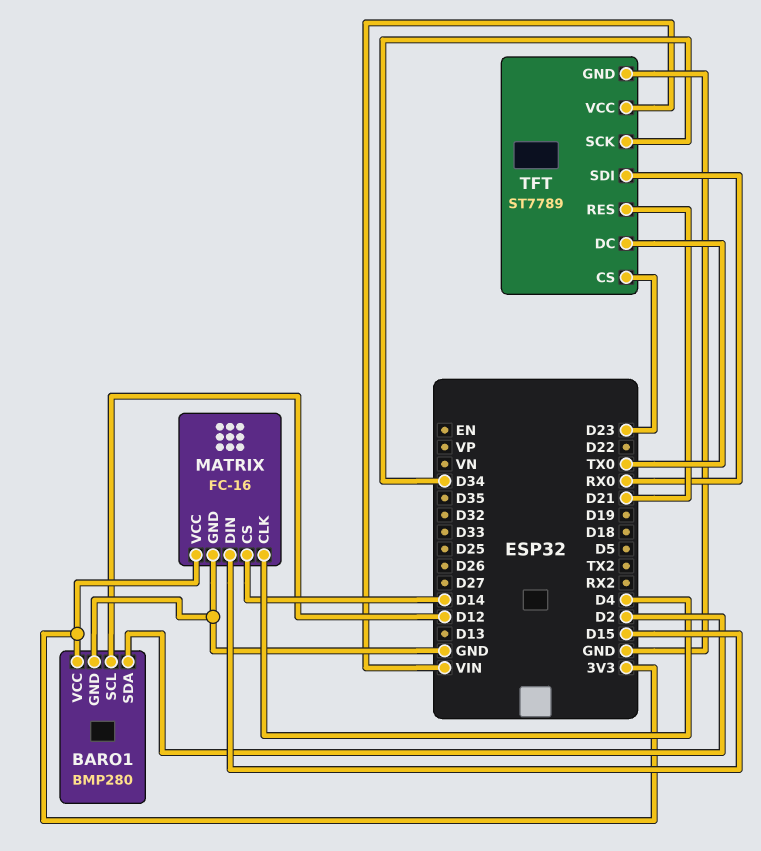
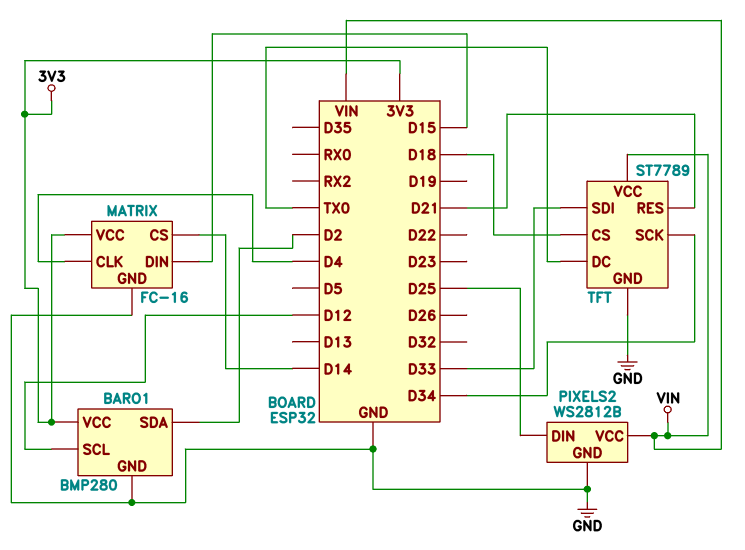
PIXELS2: none -> WS2812B
PIXELS2 pin DIN: none -> D25
PIXELS2 pin GND: none -> GND
PIXELS2 pin VCC: none -> VIN
TFT pin CS: D23 -> D18
TFT pin SDI: RX0 -> D33

